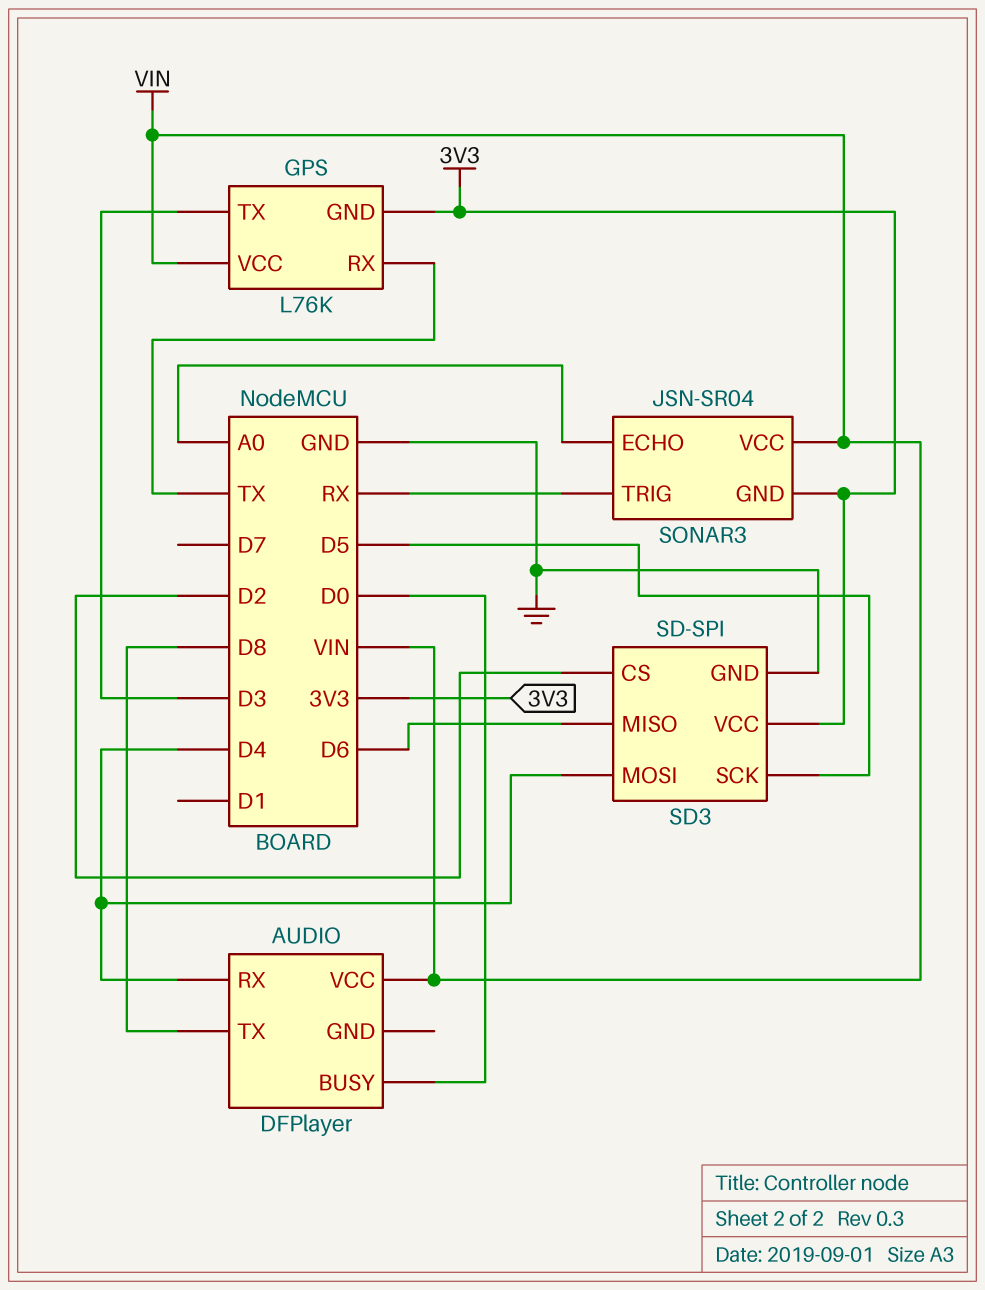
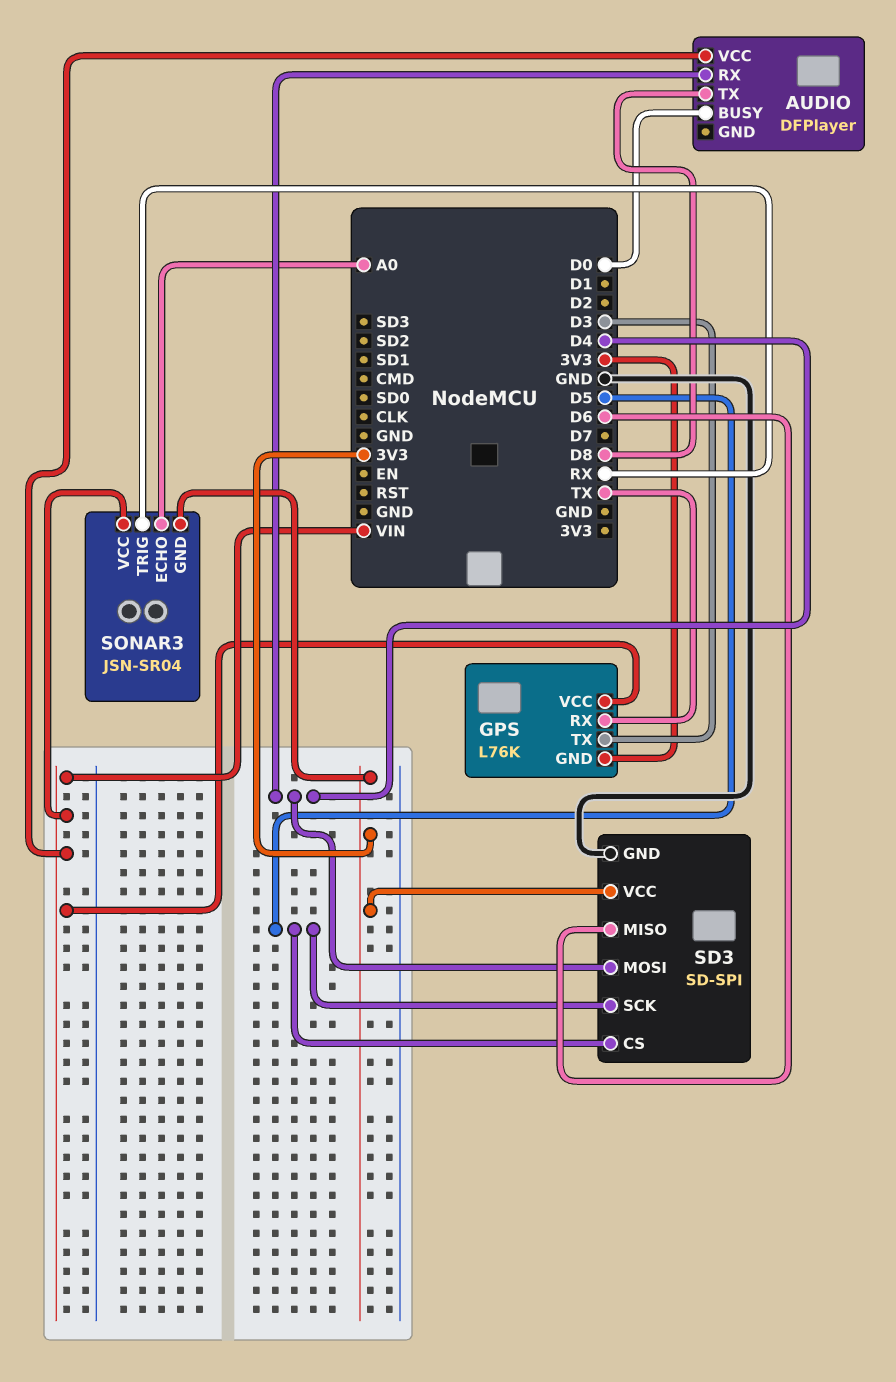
SD3 pin CS: D2 -> D5

